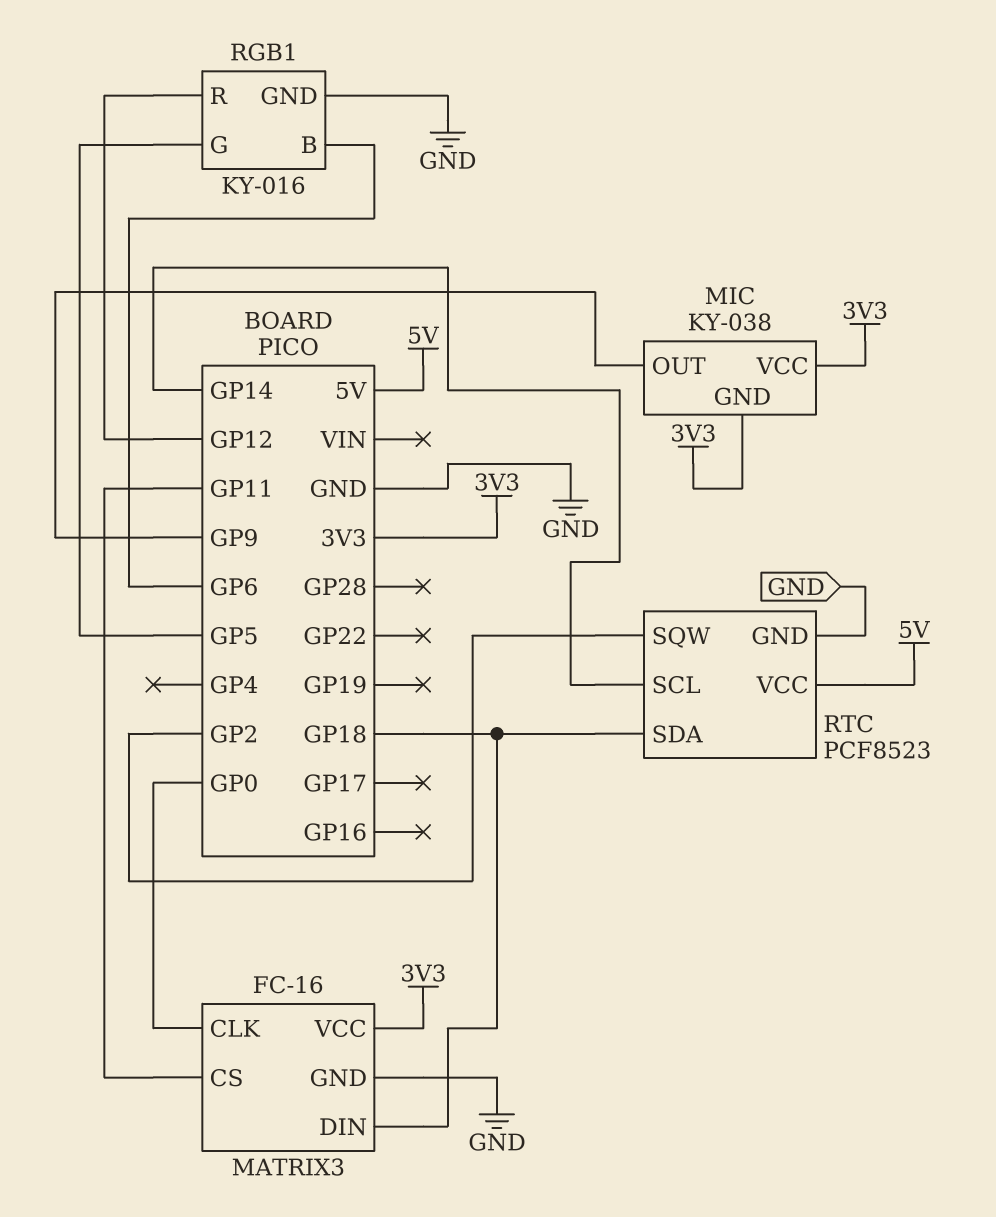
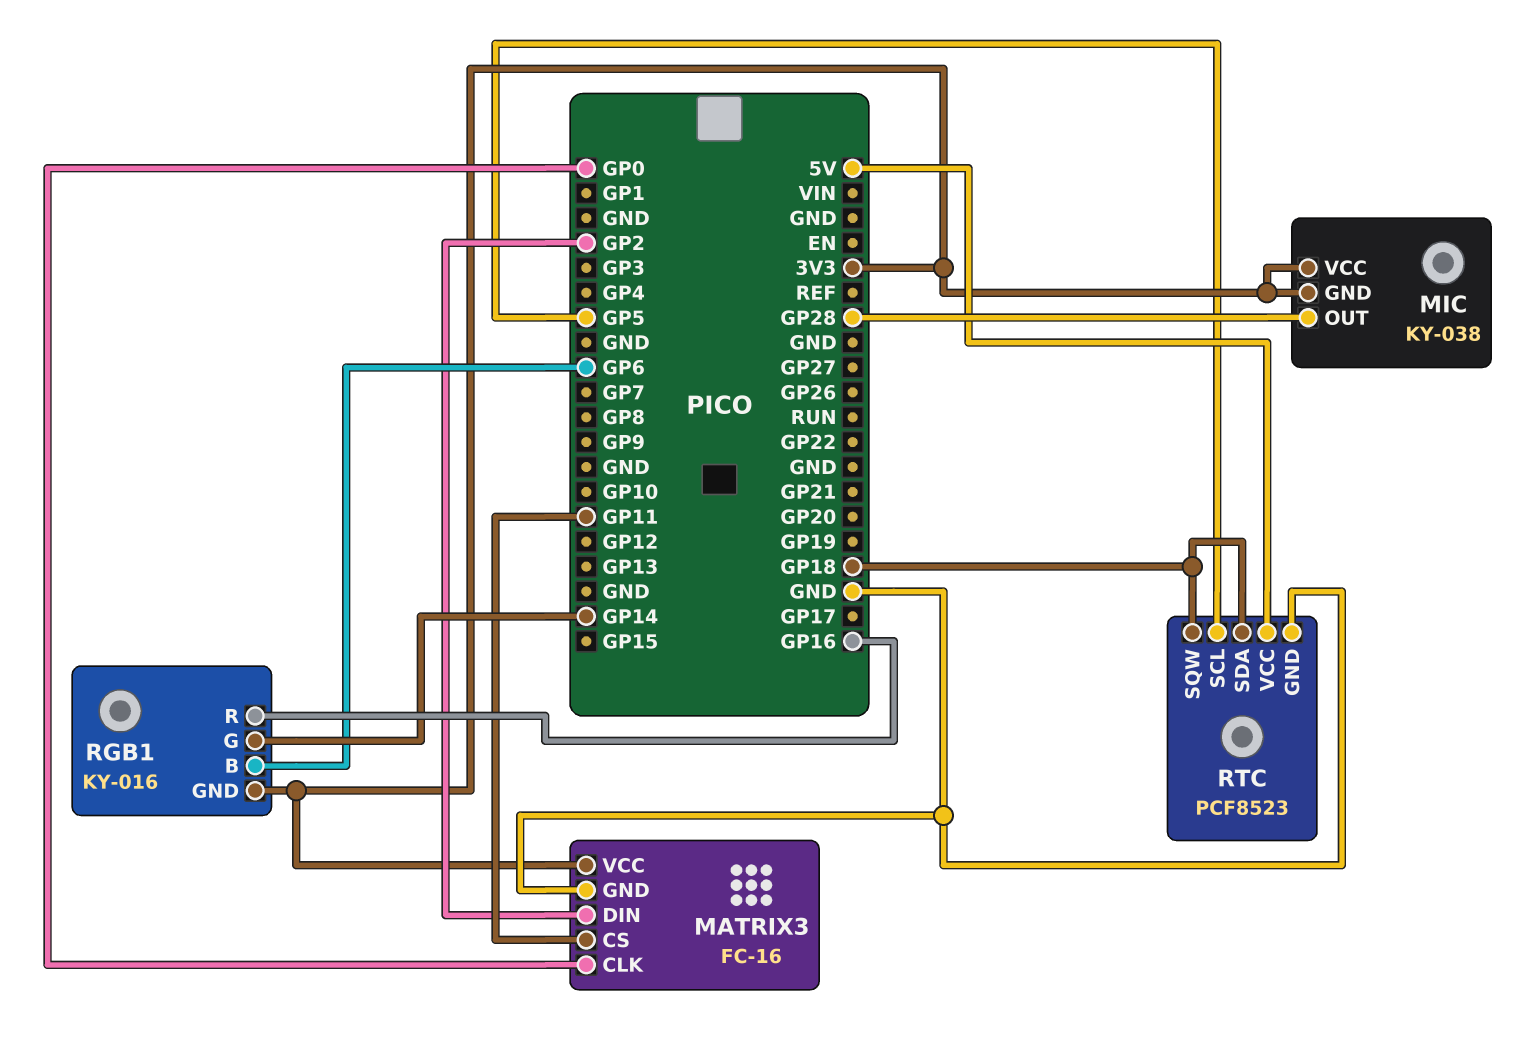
MATRIX3 pin DIN: GP18 -> GP2
MIC pin OUT: GP9 -> GP28
RGB1 pin G: GP5 -> GP14
RGB1 pin GND: GND -> 3V3
RGB1 pin R: GP12 -> GP16
RTC pin SCL: GP14 -> GP5
RTC pin SQW: GP2 -> GP18

